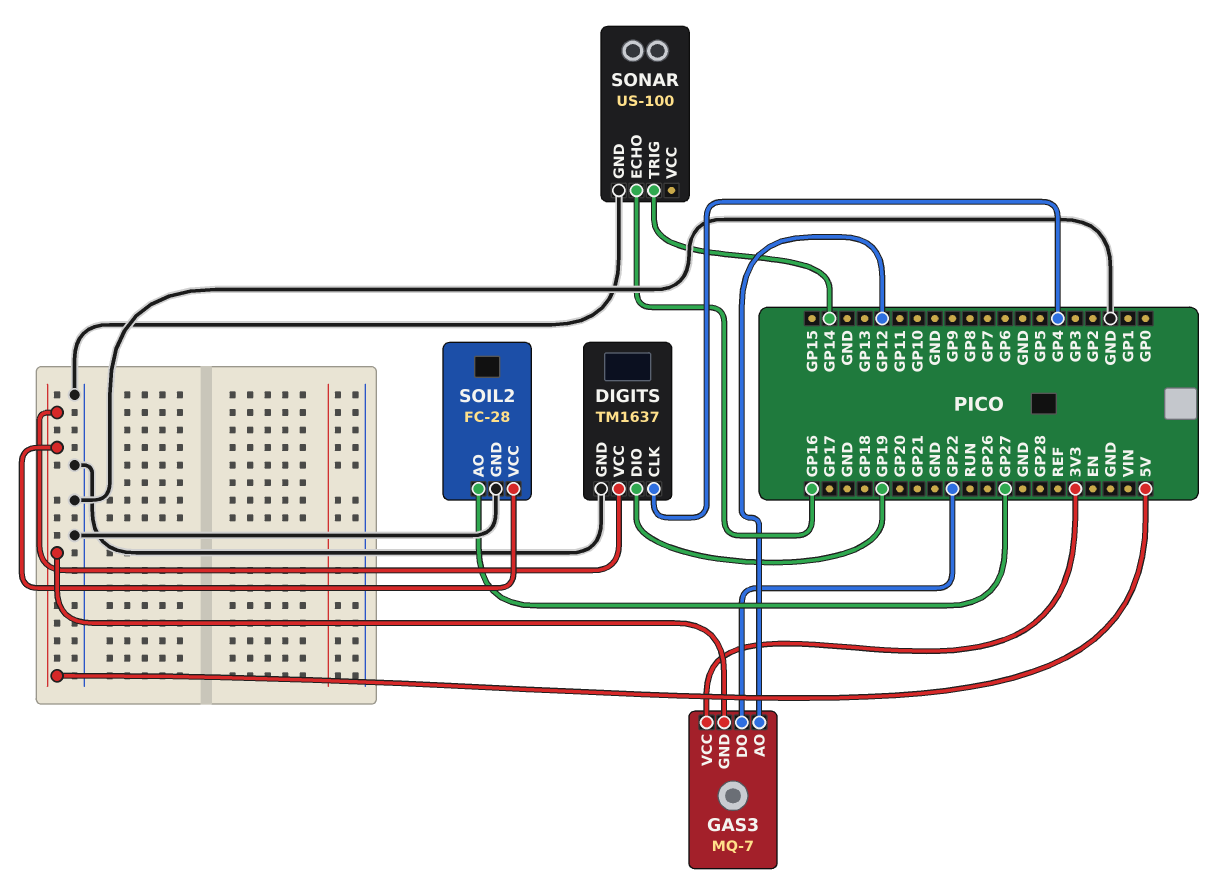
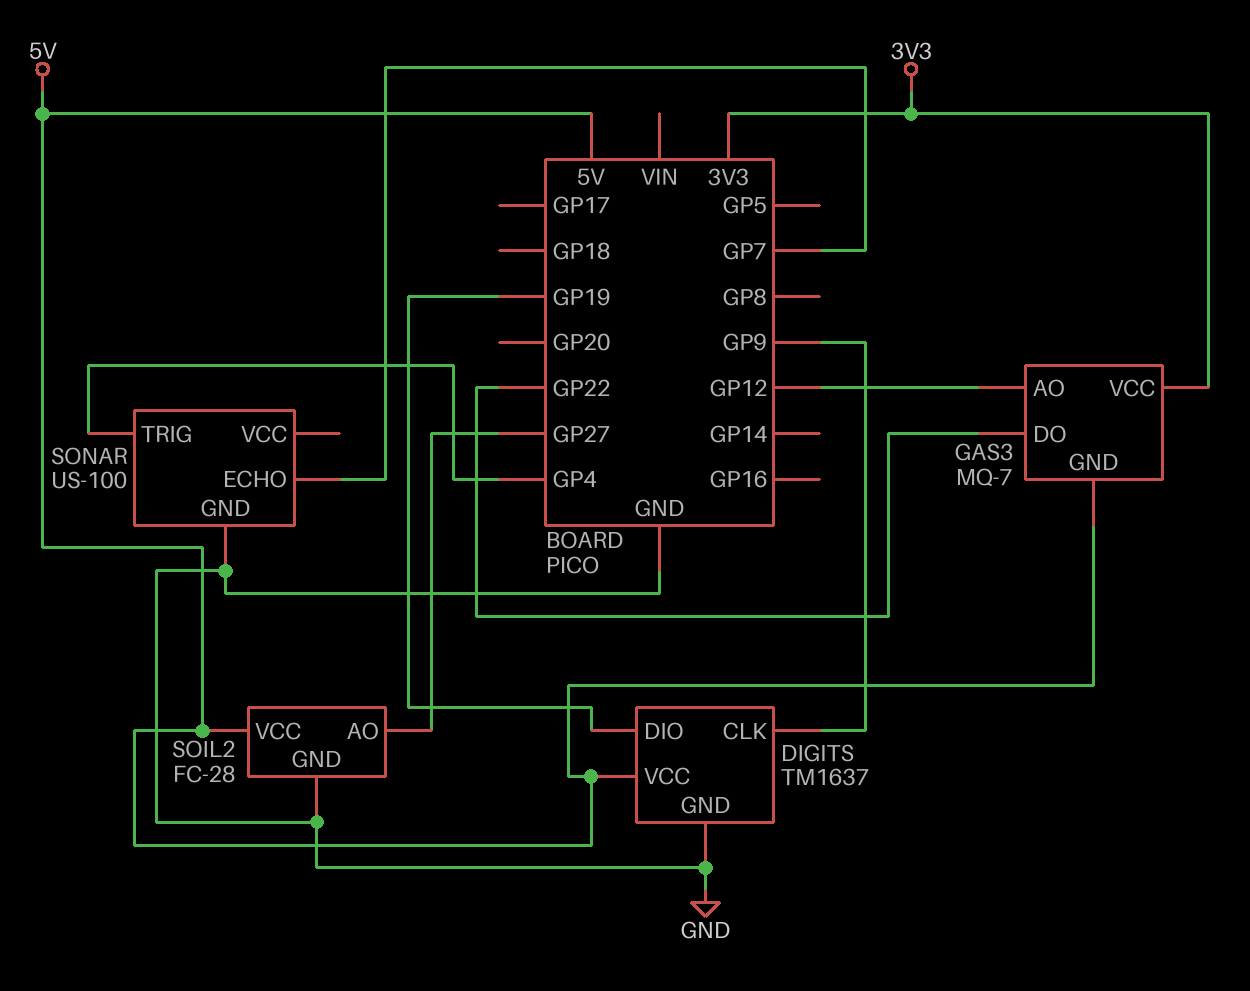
DIGITS pin CLK: GP4 -> GP9
SONAR pin ECHO: GP16 -> GP7
SONAR pin TRIG: GP14 -> GP4

